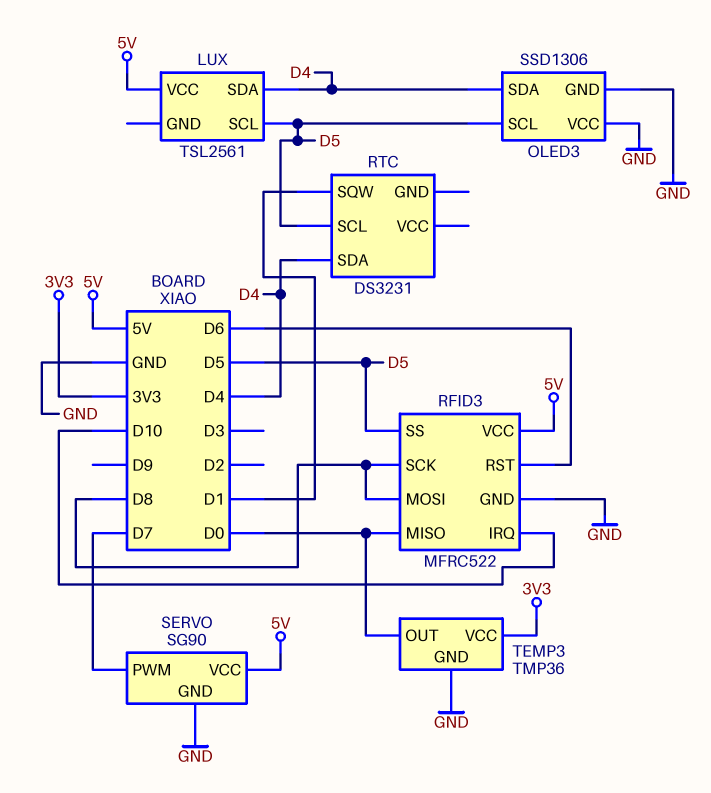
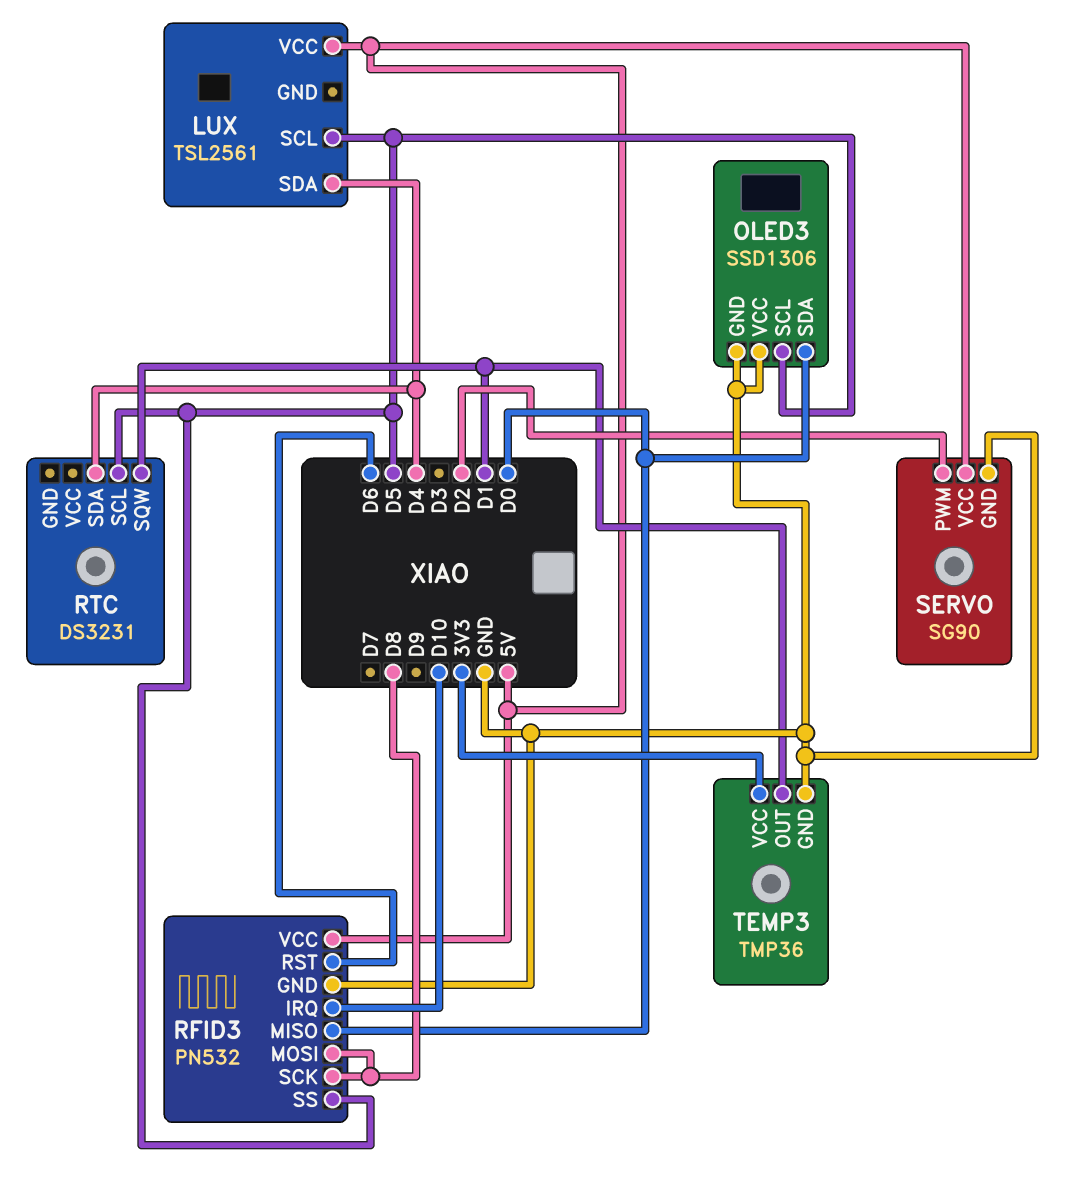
OLED3 pin SDA: D4 -> D0
RFID3: MFRC522 -> PN532
SERVO pin PWM: D7 -> D2
TEMP3 pin OUT: D0 -> D1

